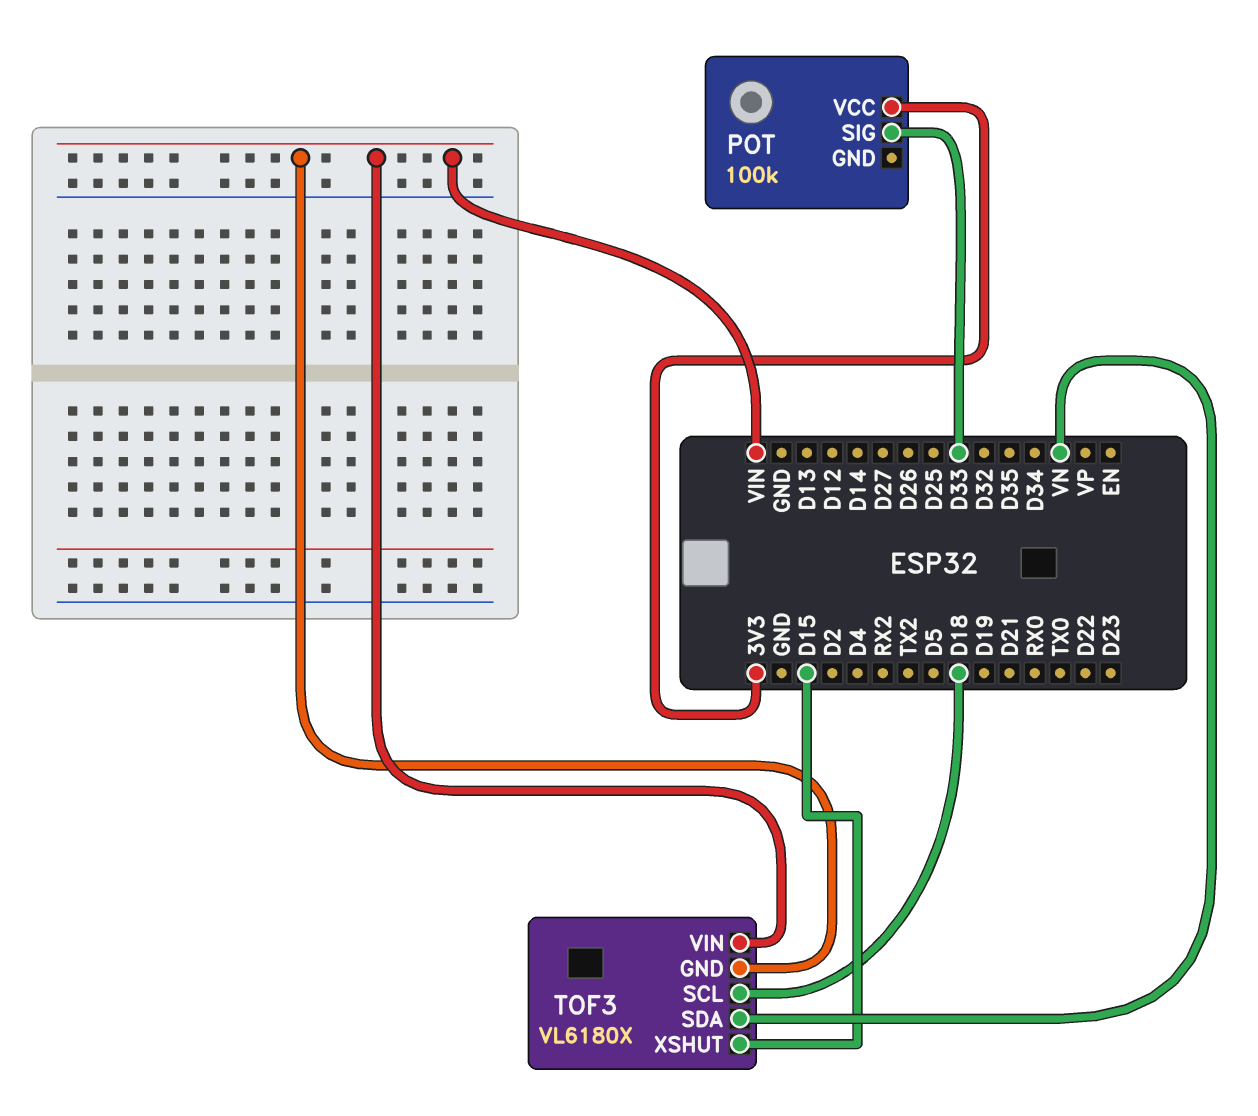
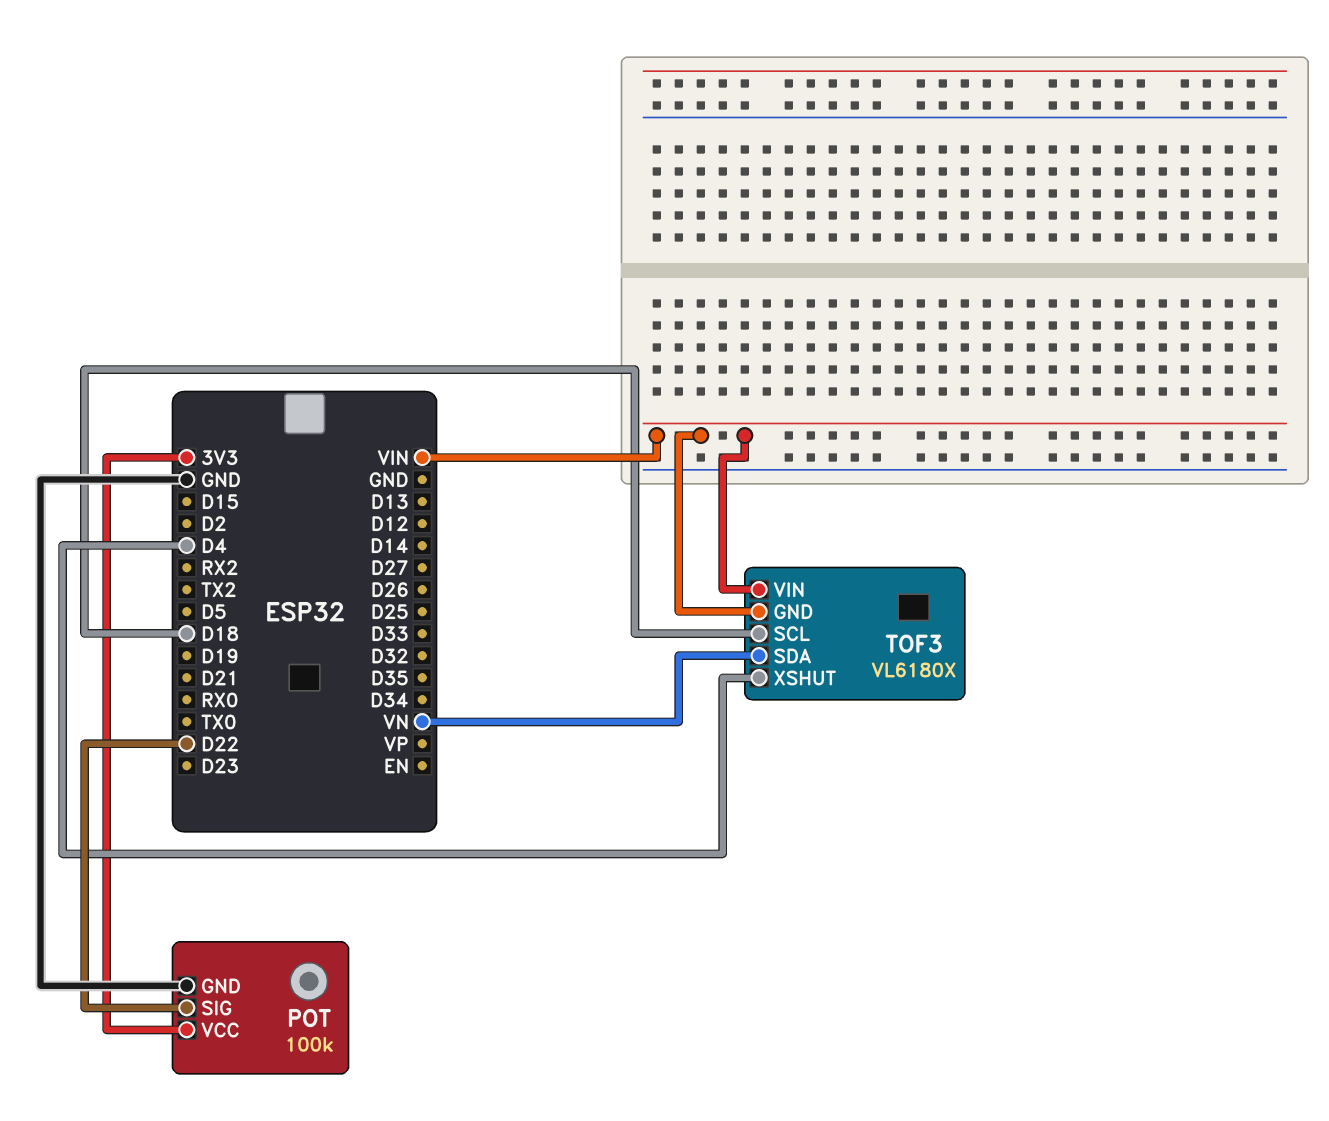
POT pin GND: none -> GND
POT pin SIG: D33 -> D22
TOF3 pin XSHUT: D15 -> D4

